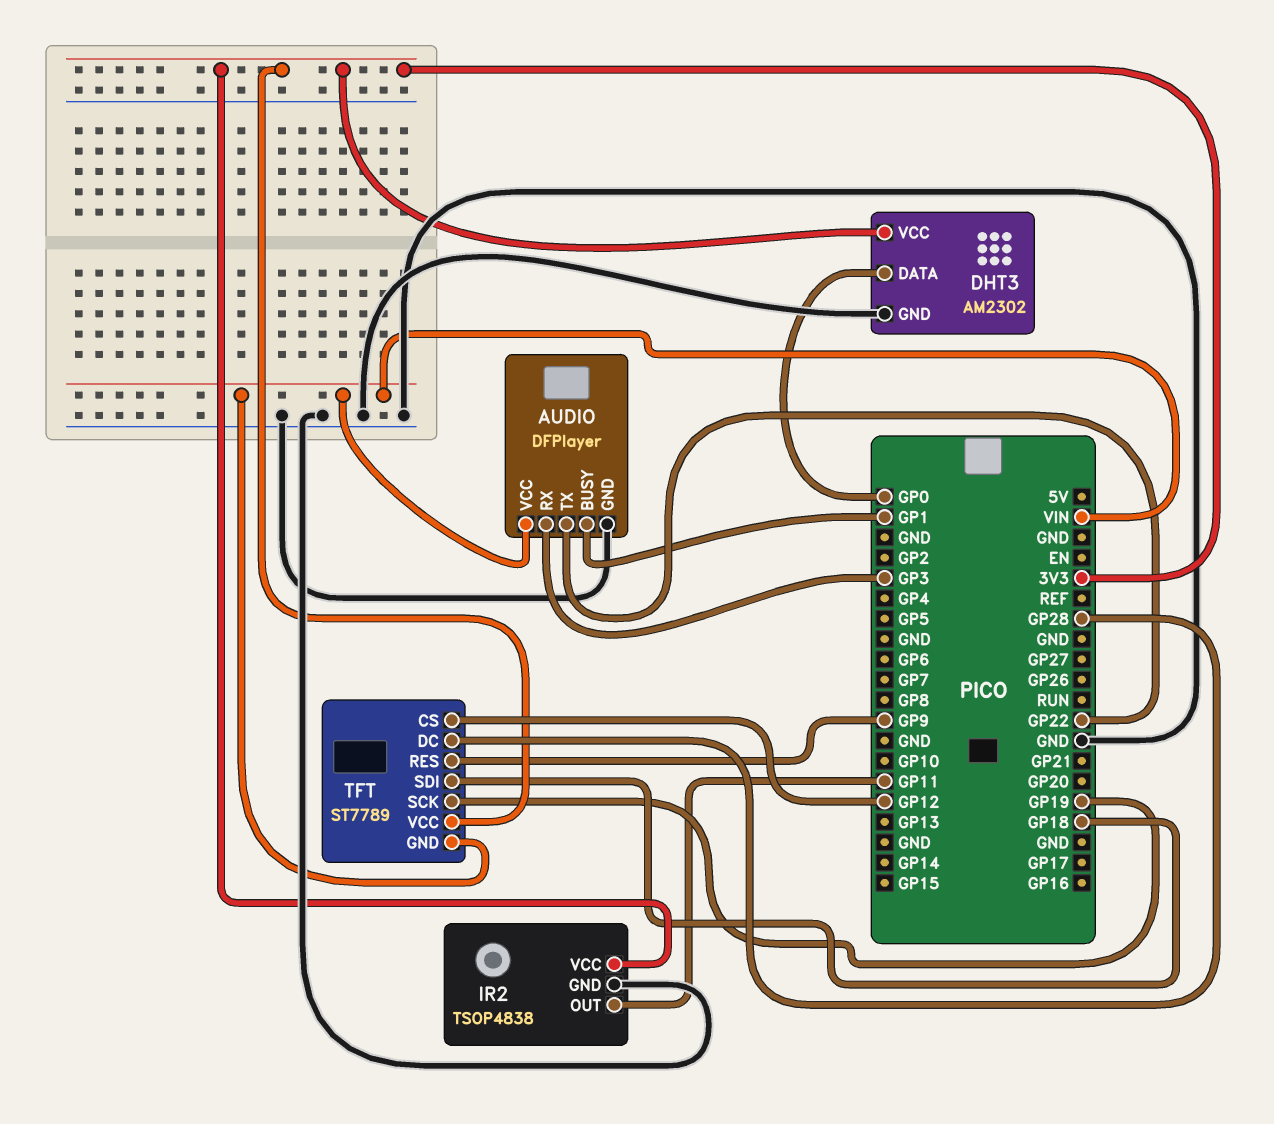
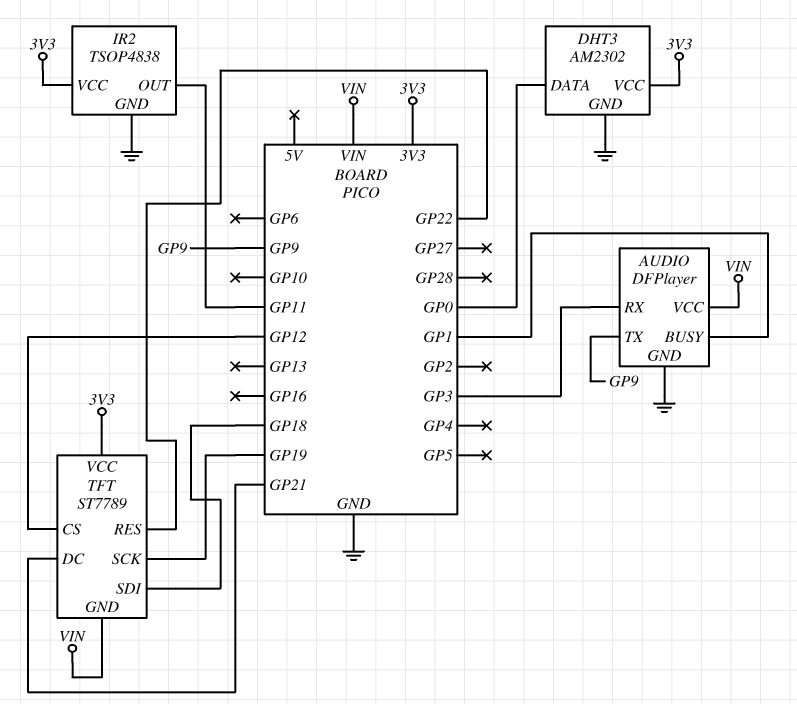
AUDIO pin TX: GP22 -> GP9
TFT pin DC: GP28 -> GP21
TFT pin RES: GP9 -> GP22

